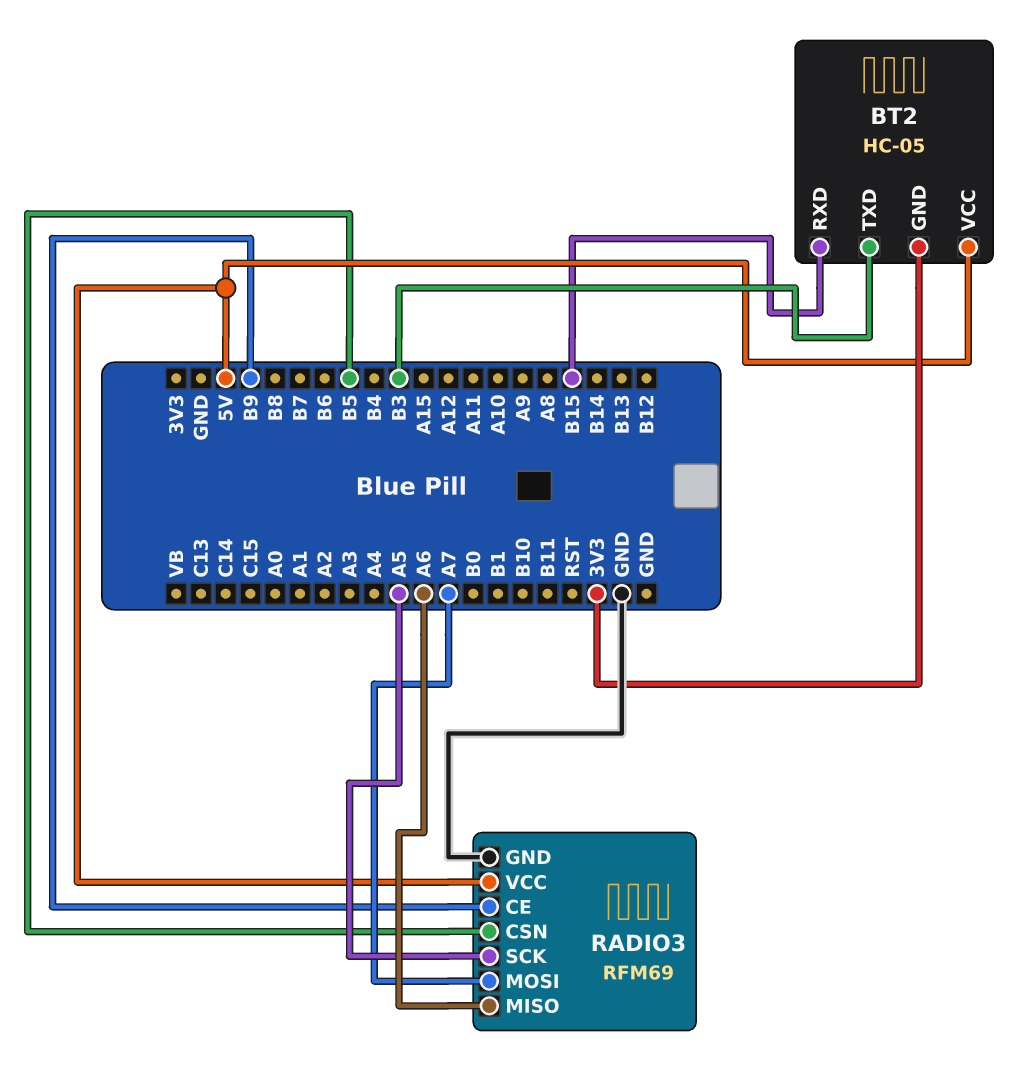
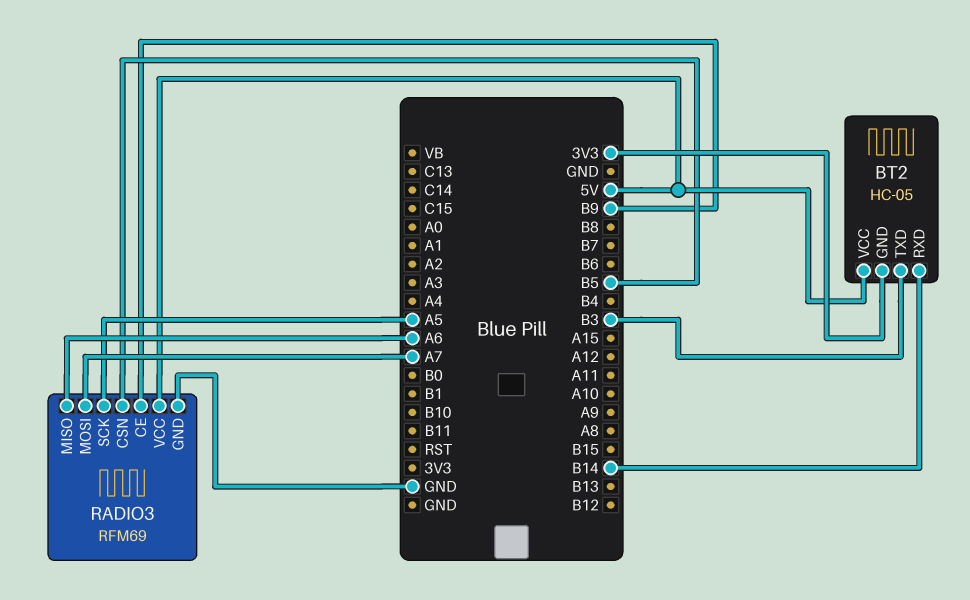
BT2 pin RXD: B15 -> B14

